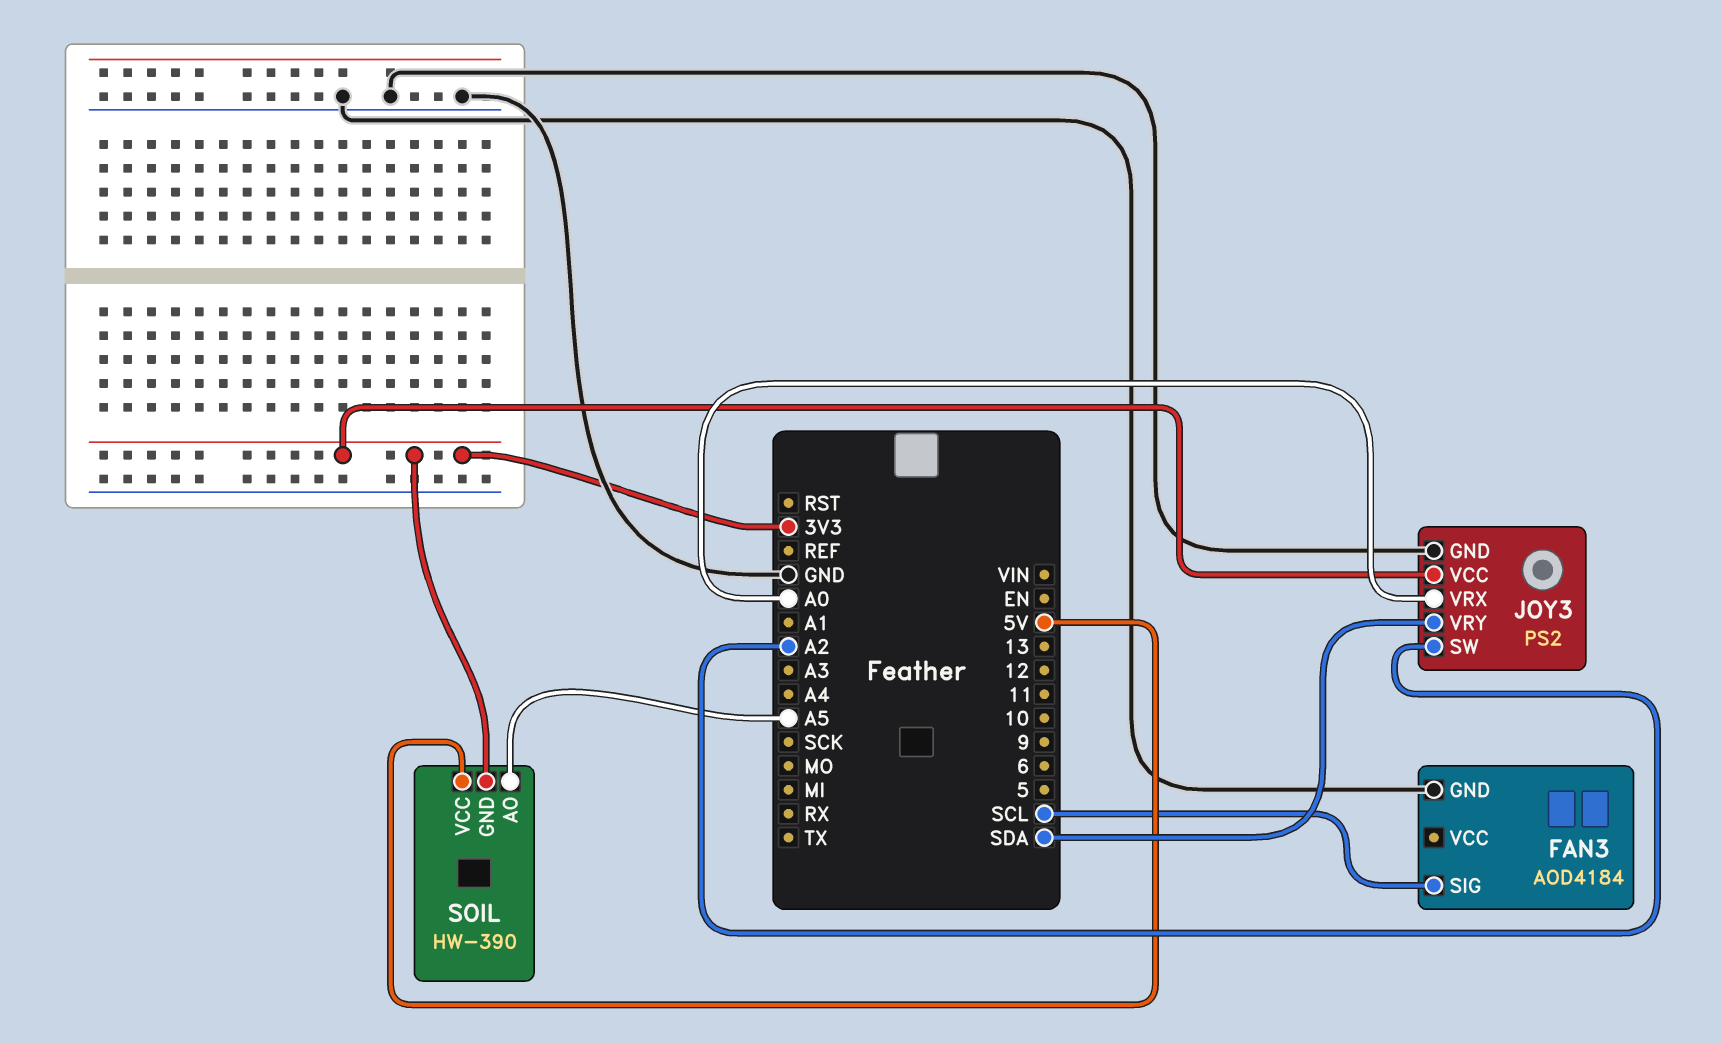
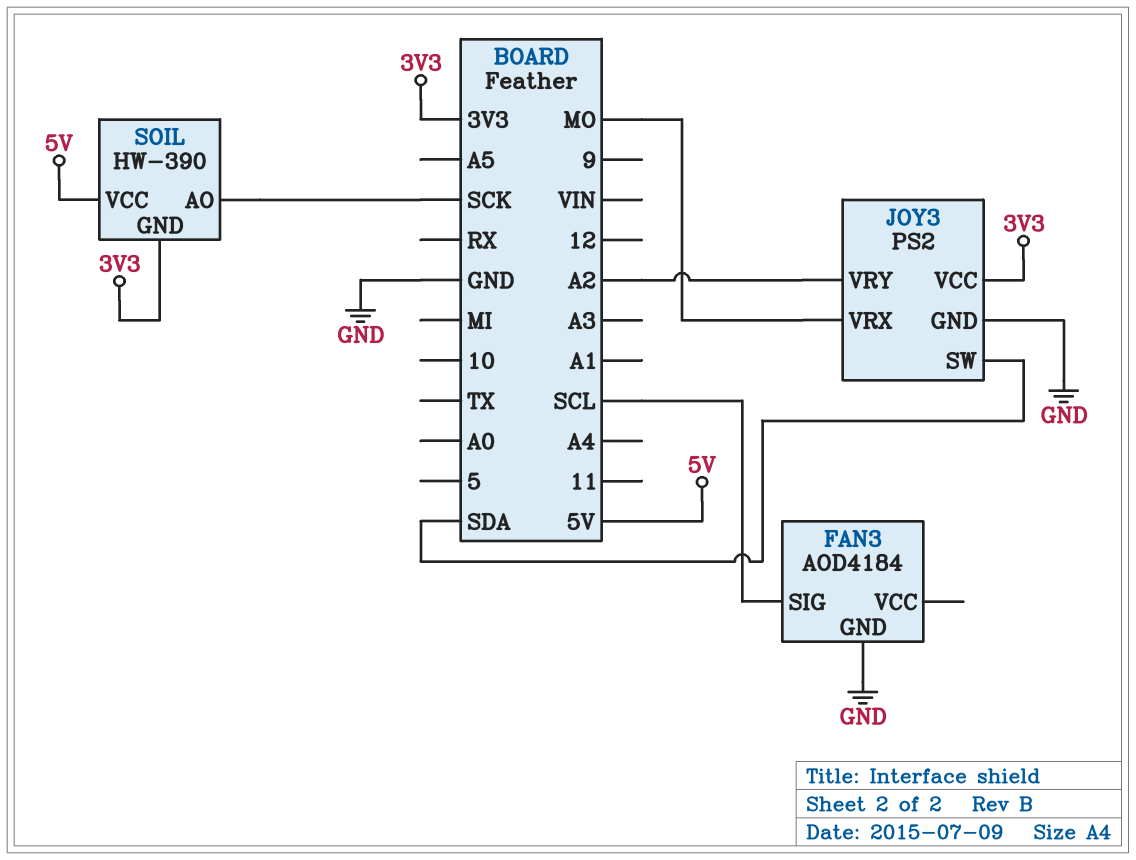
JOY3 pin SW: A2 -> SDA
JOY3 pin VRX: A0 -> MO
JOY3 pin VRY: SDA -> A2
SOIL pin AO: A5 -> SCK

